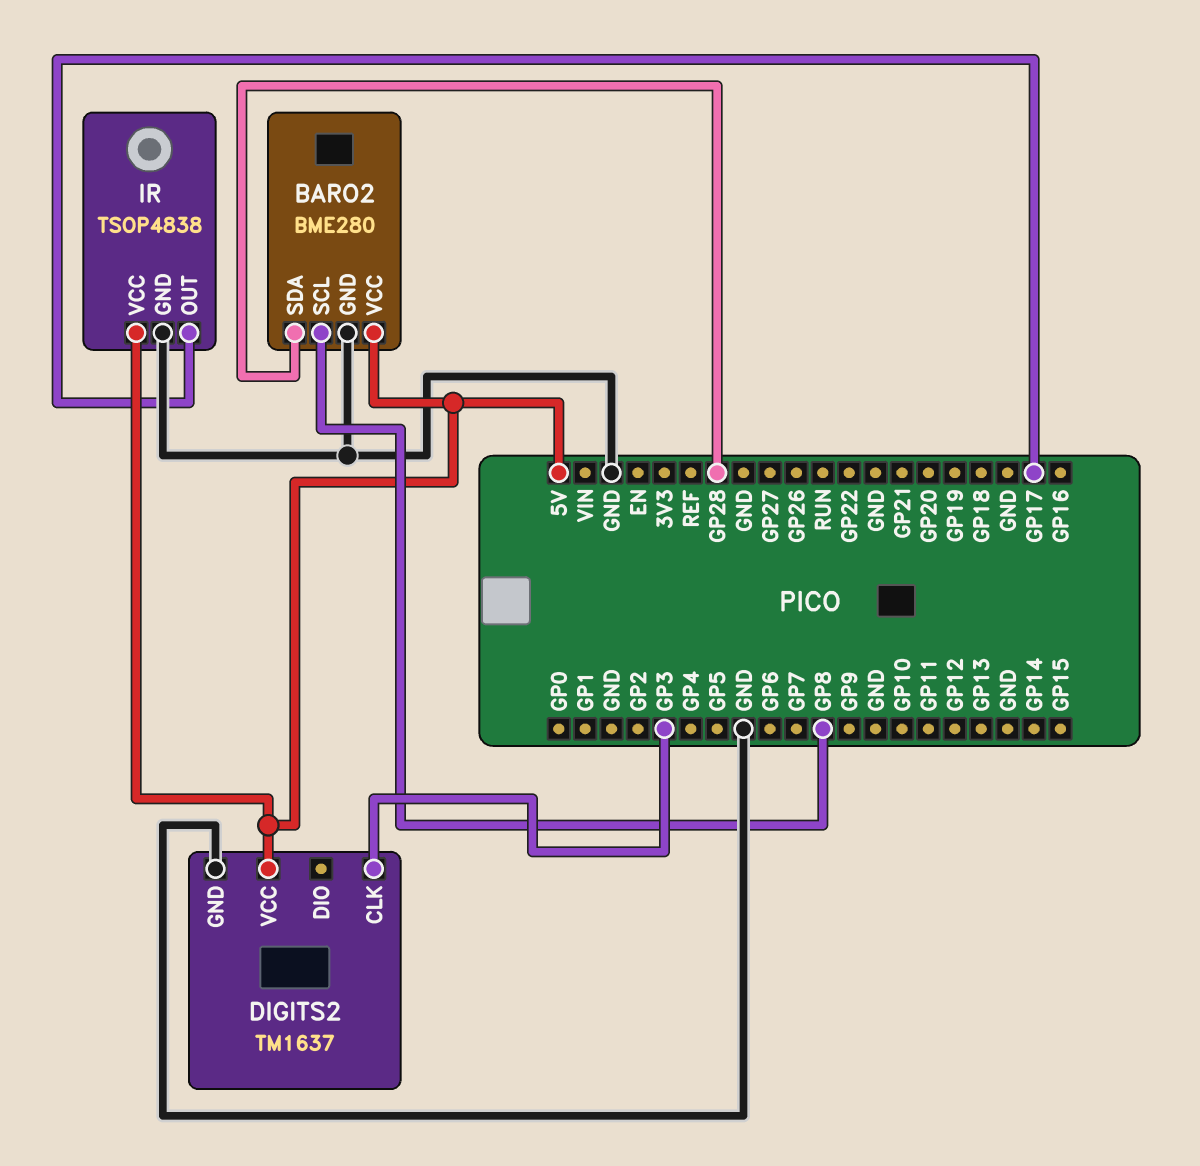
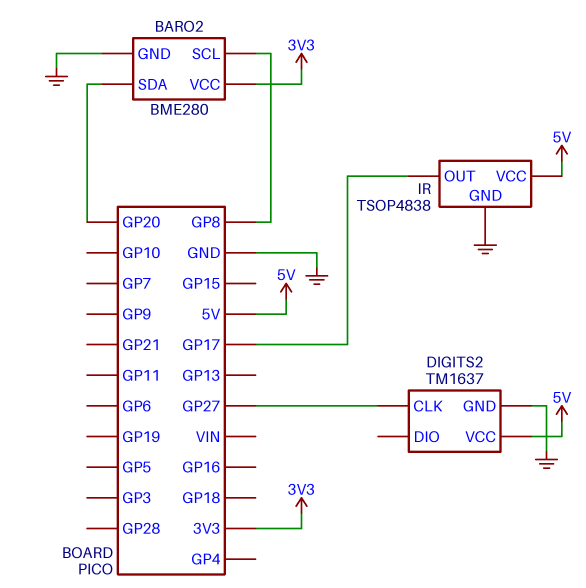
BARO2 pin SDA: GP28 -> GP20
BARO2 pin VCC: 5V -> 3V3
DIGITS2 pin CLK: GP3 -> GP27

